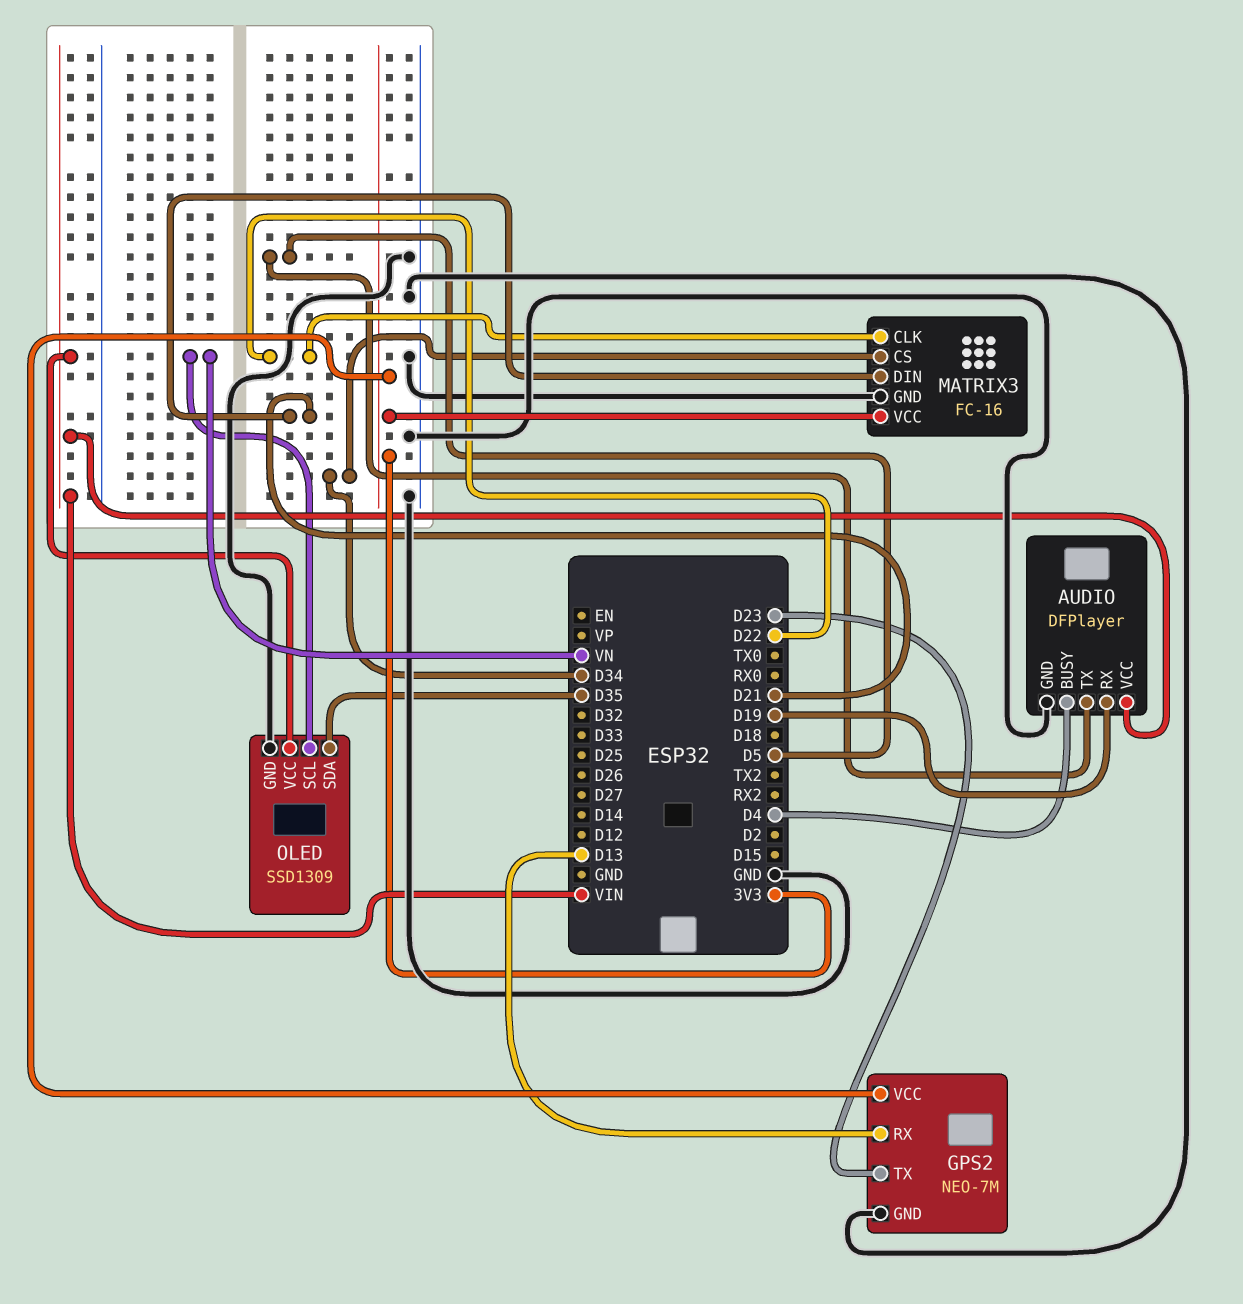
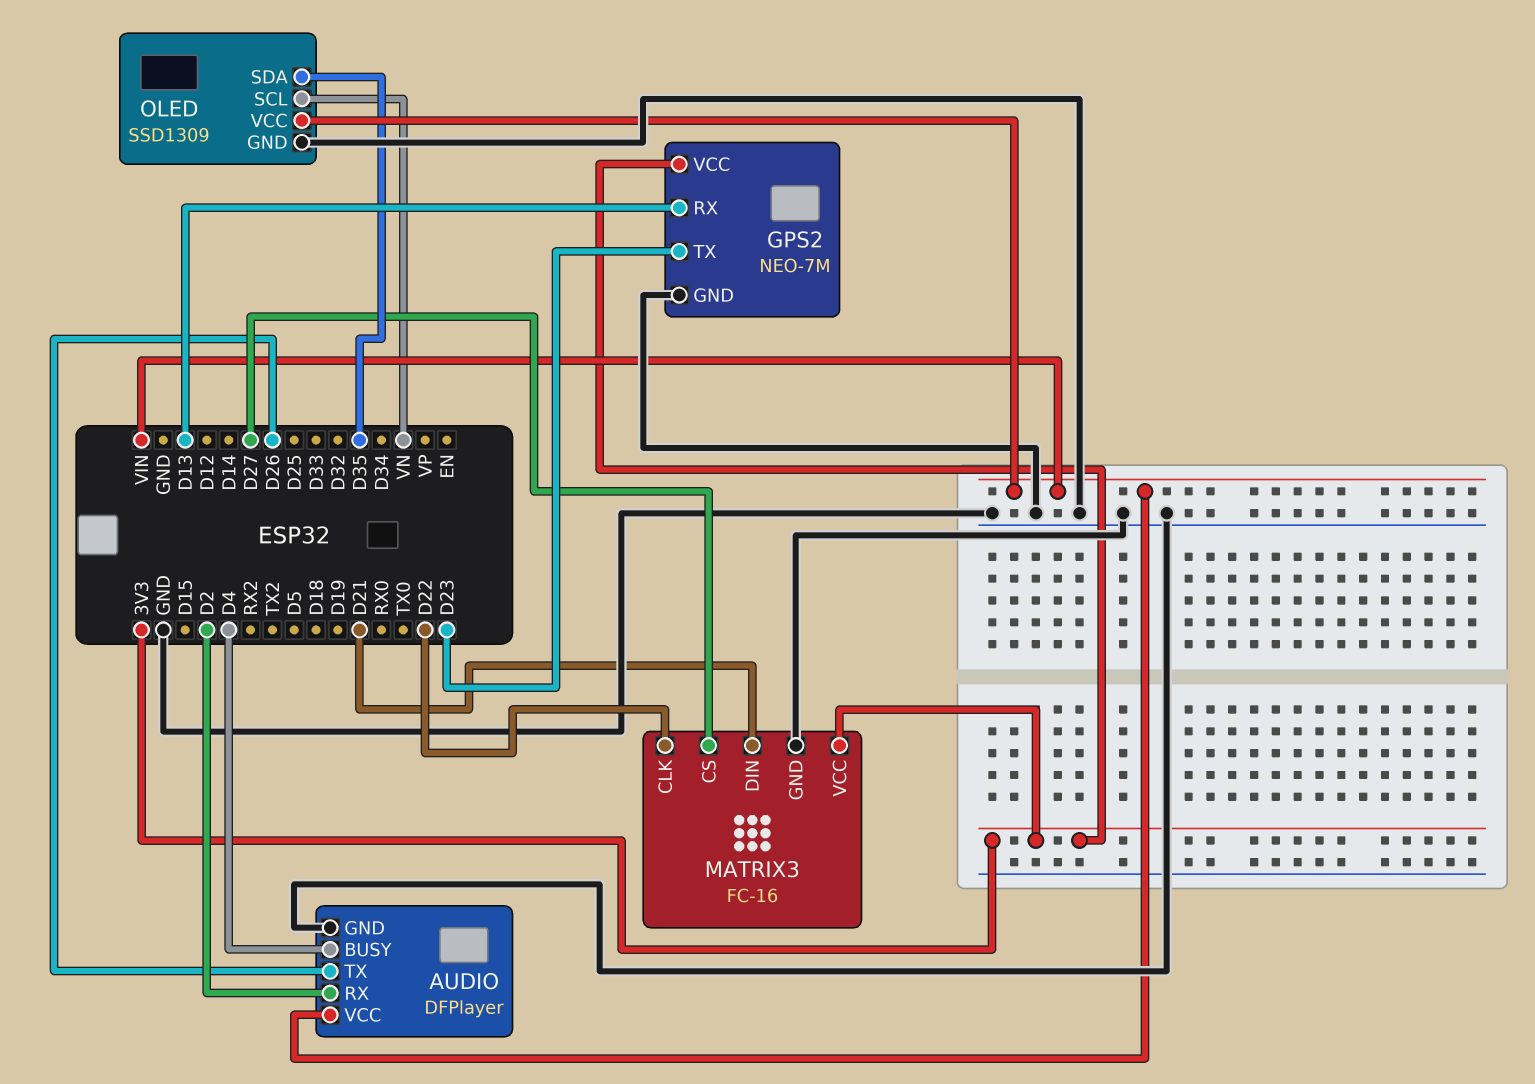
AUDIO pin RX: D19 -> D2
AUDIO pin TX: D5 -> D26
MATRIX3 pin CS: D34 -> D27

